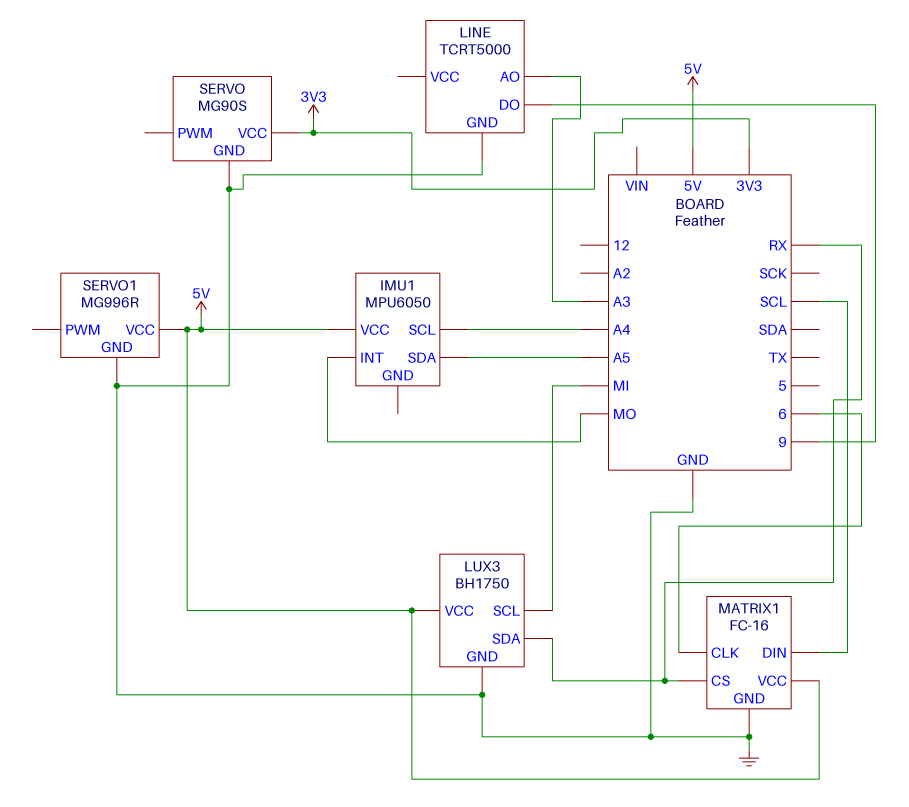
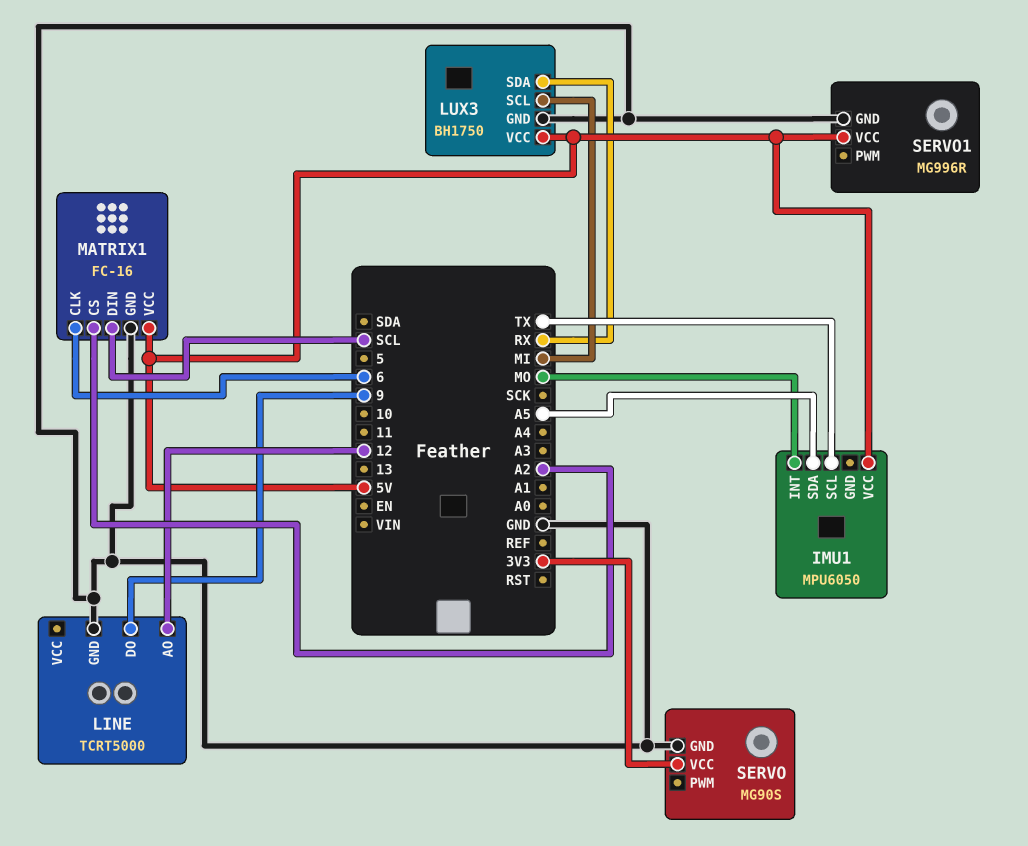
IMU1 pin SCL: A4 -> TX
LINE pin AO: A3 -> 12
MATRIX1 pin CS: RX -> A2

